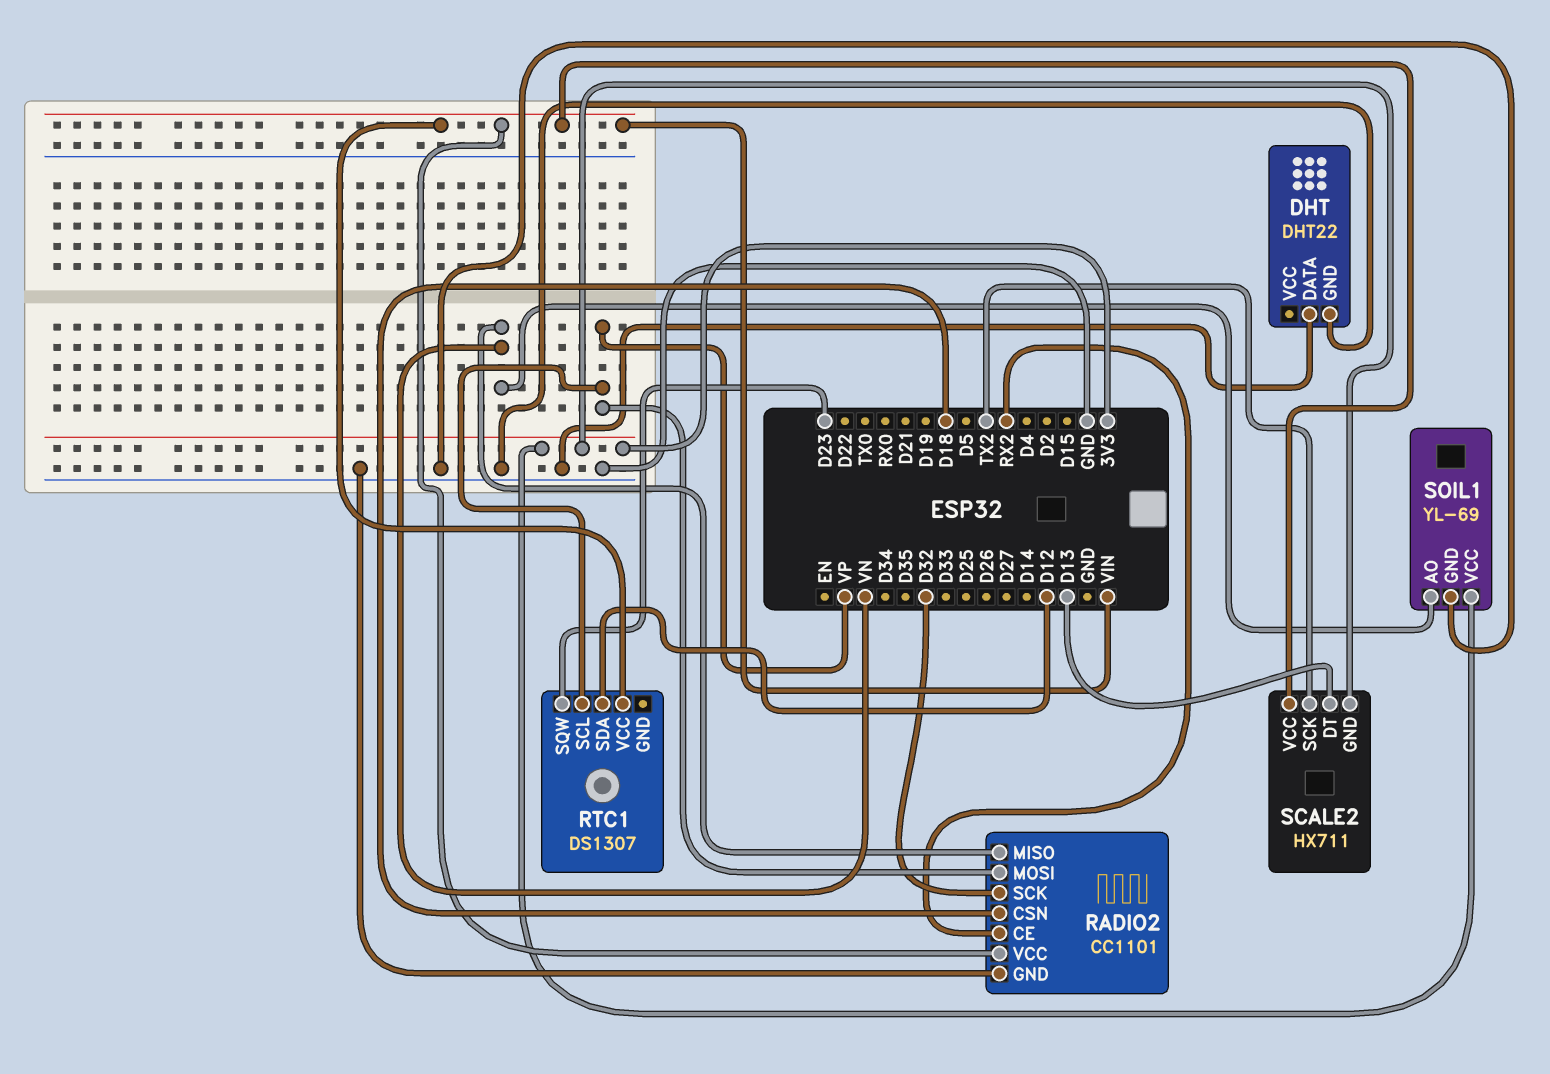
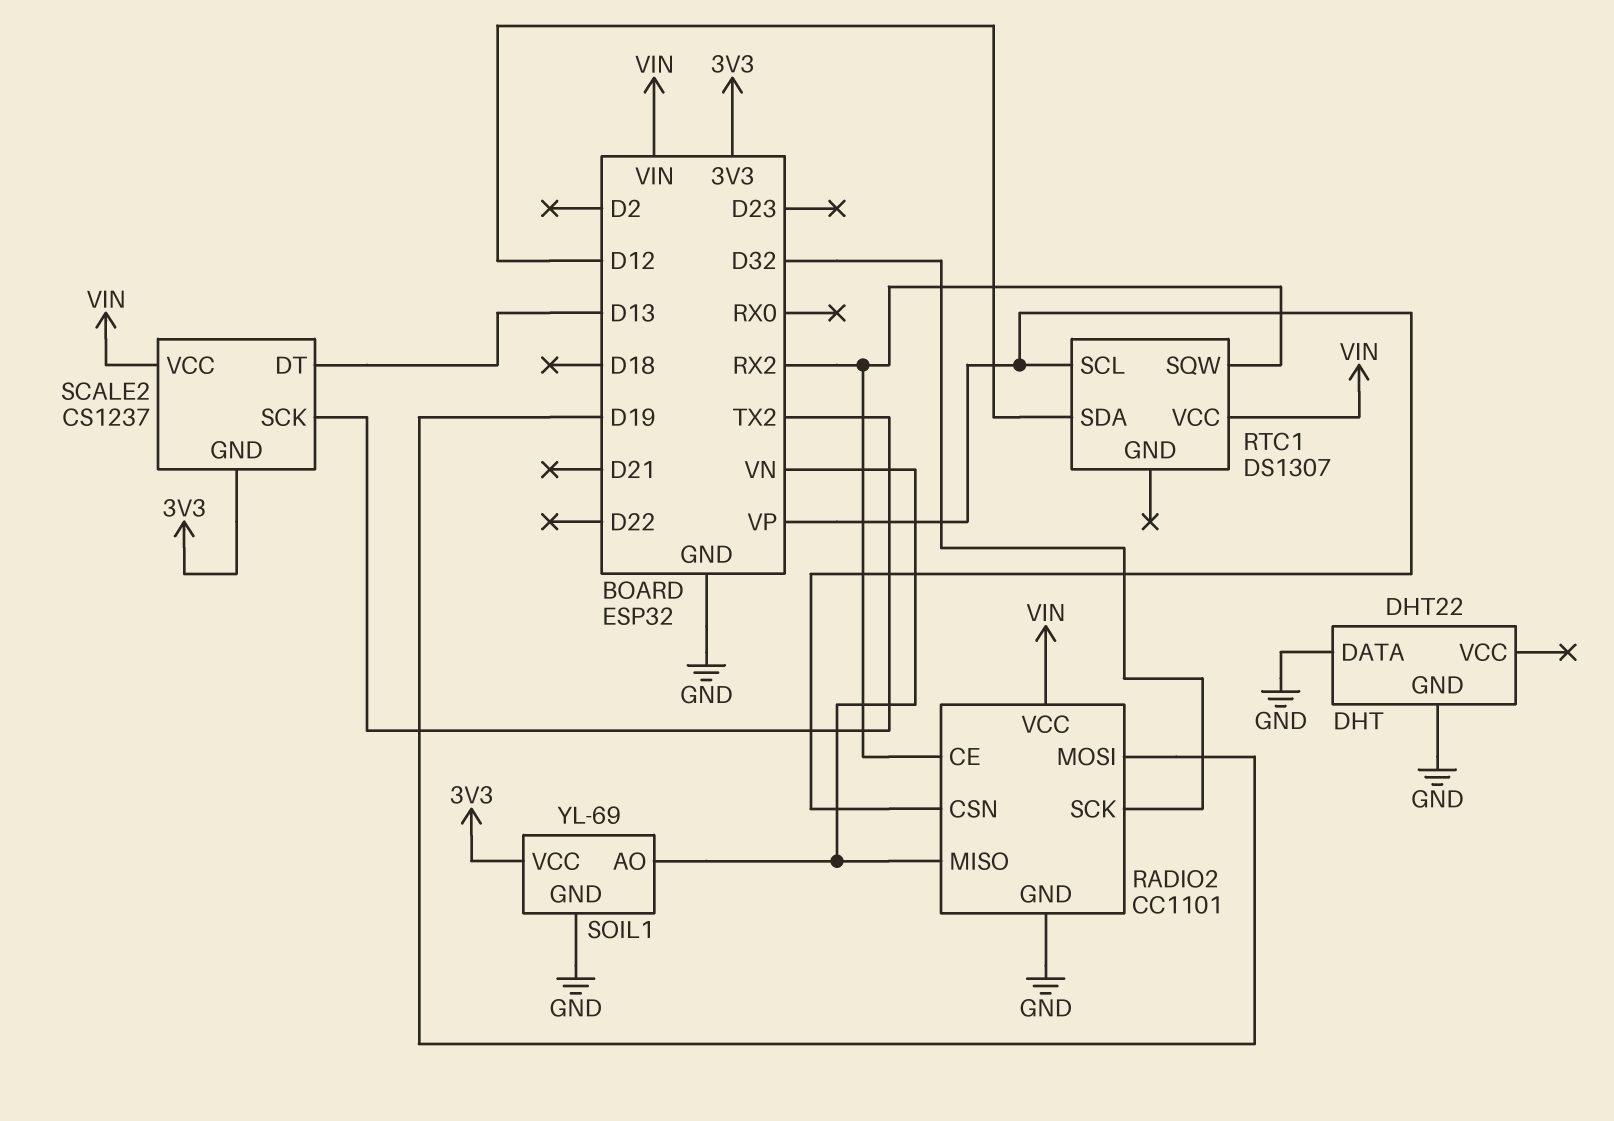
RADIO2 pin CSN: D18 -> VP
RADIO2 pin MOSI: VP -> D19
RTC1 pin SQW: D23 -> RX2
SCALE2: HX711 -> CS1237

